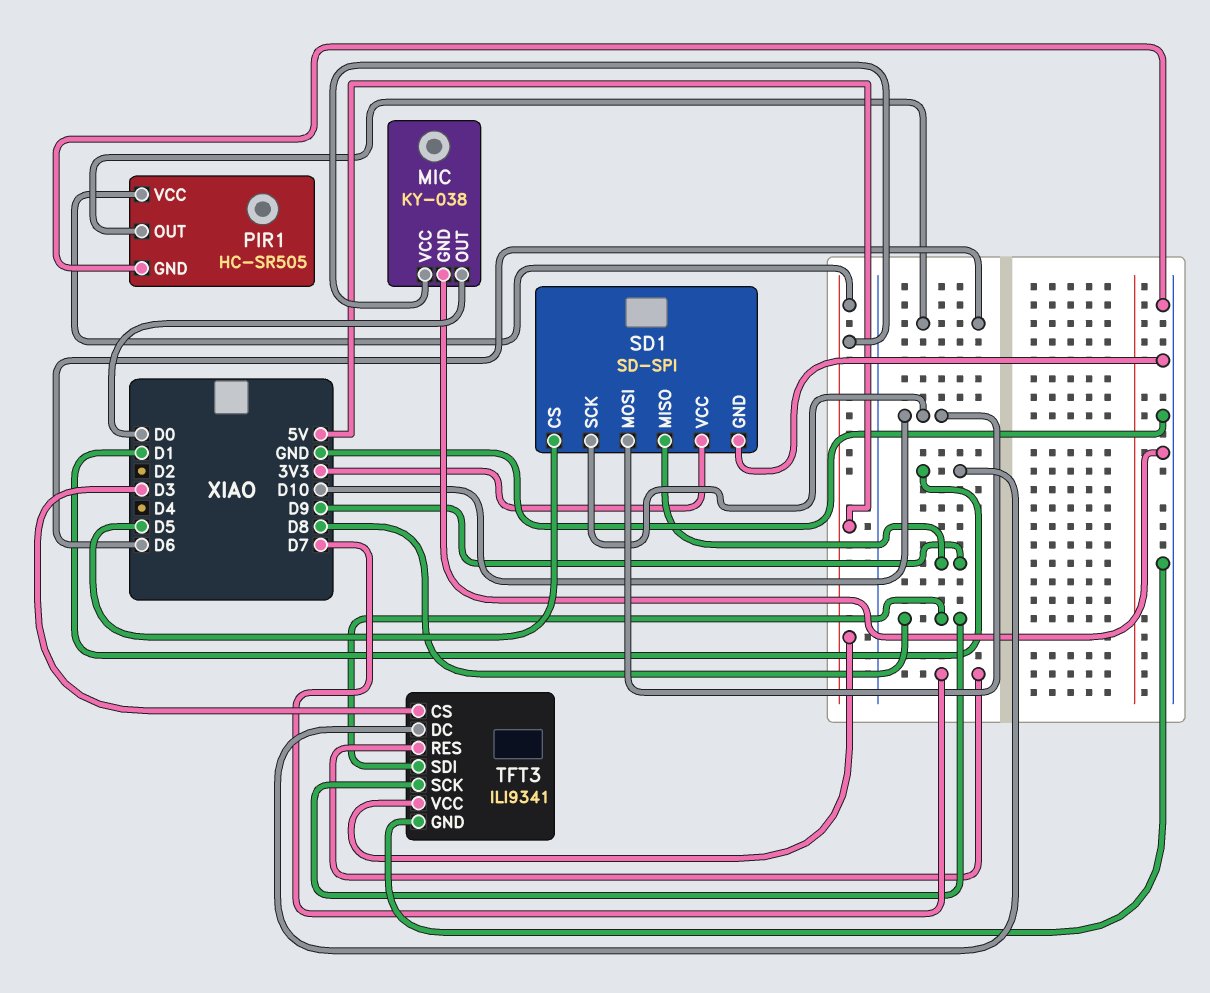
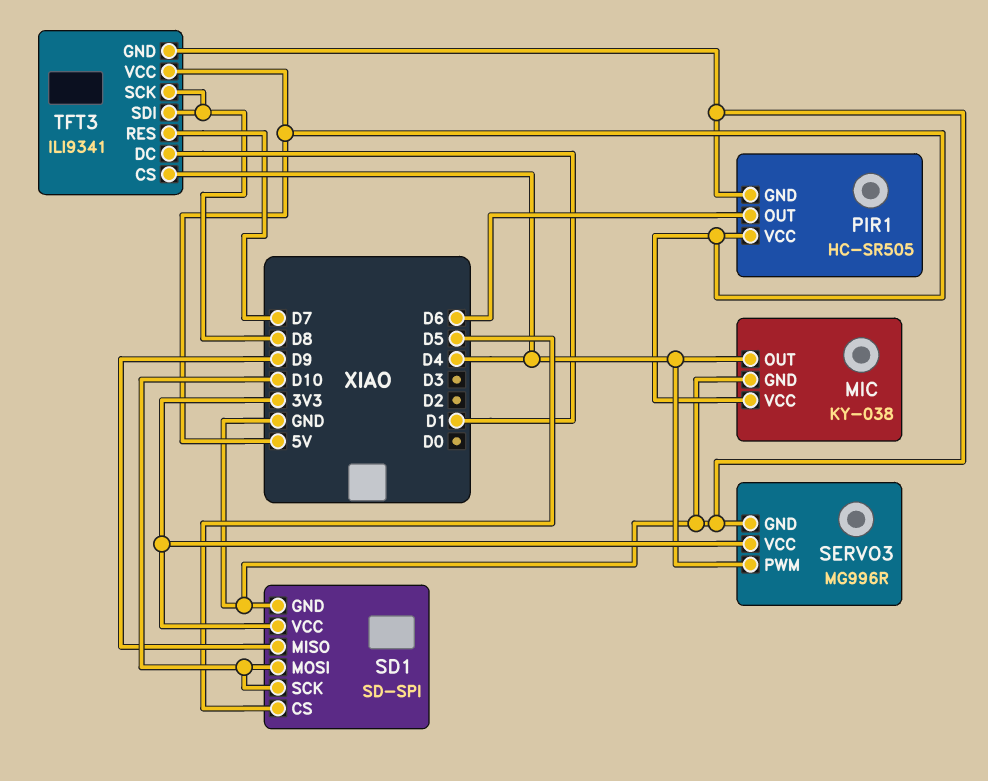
MIC pin OUT: D0 -> D4
SERVO3: none -> MG996R
SERVO3 pin GND: none -> GND
SERVO3 pin PWM: none -> D4
SERVO3 pin VCC: none -> 3V3
TFT3 pin CS: D3 -> D4

